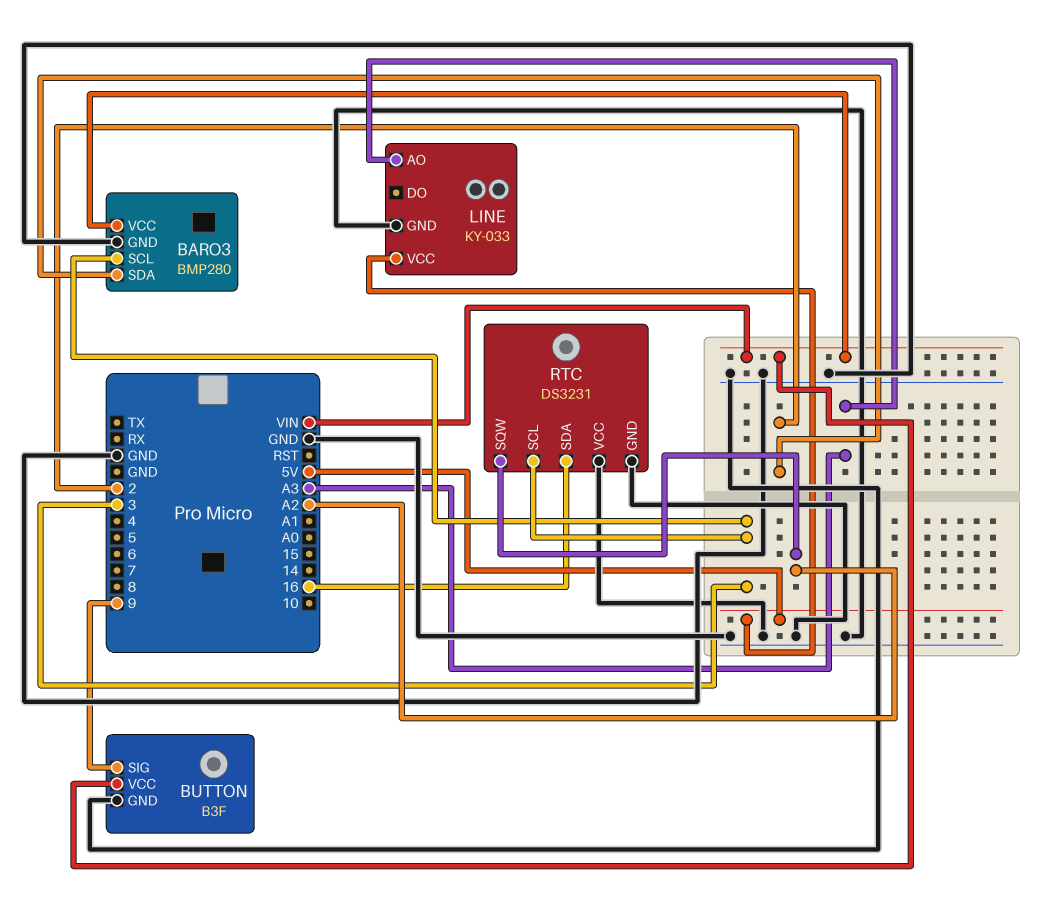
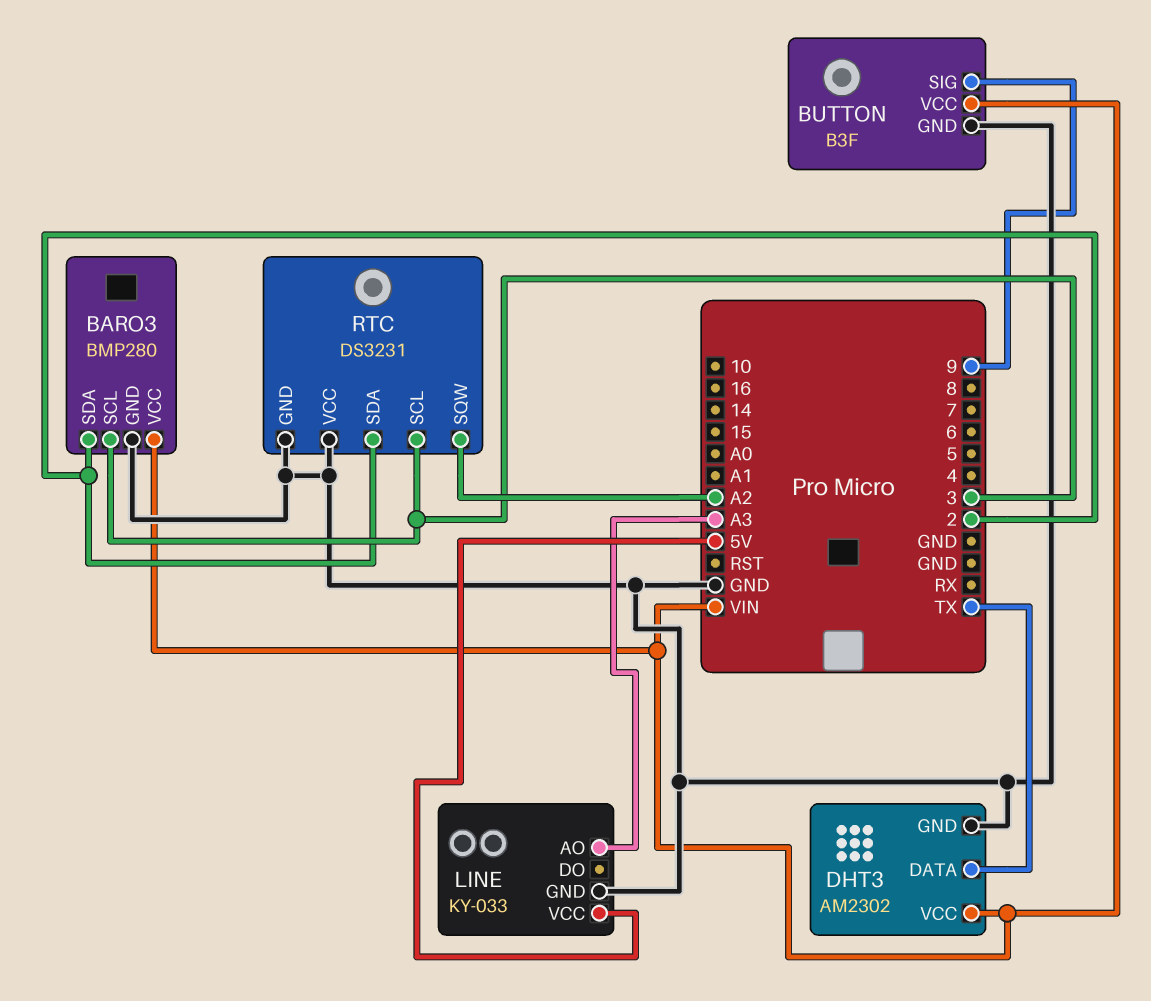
DHT3: none -> AM2302
DHT3 pin DATA: none -> TX
DHT3 pin GND: none -> GND
DHT3 pin VCC: none -> VIN
RTC pin SDA: 16 -> 2

